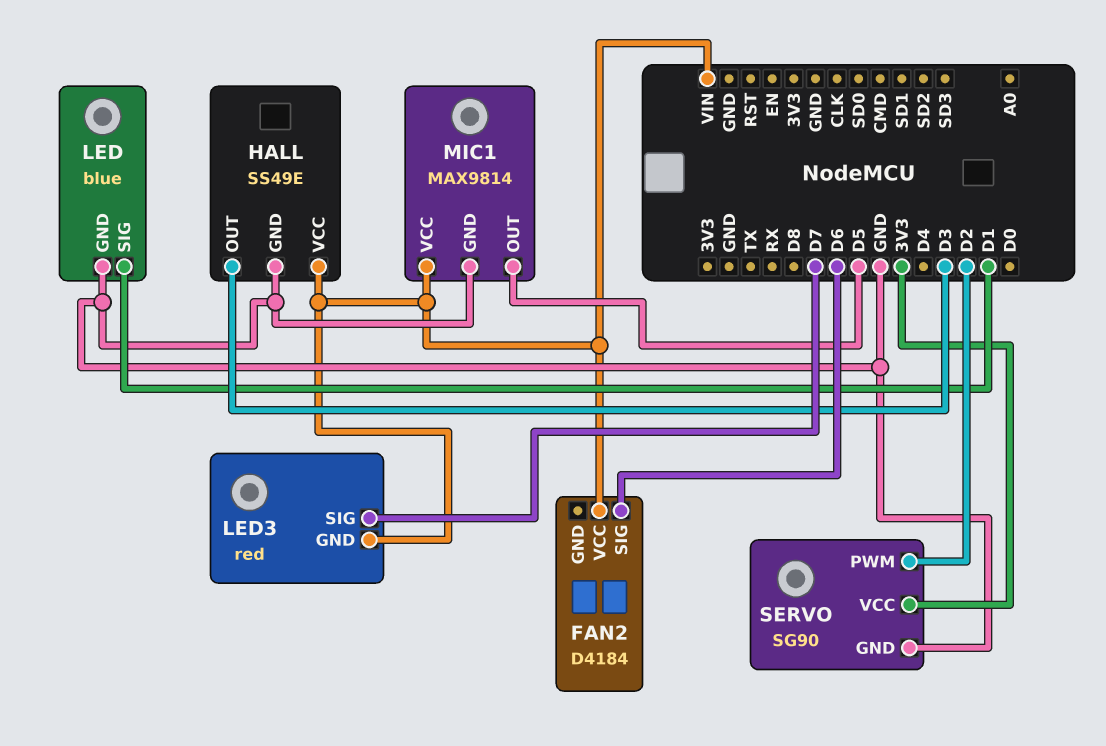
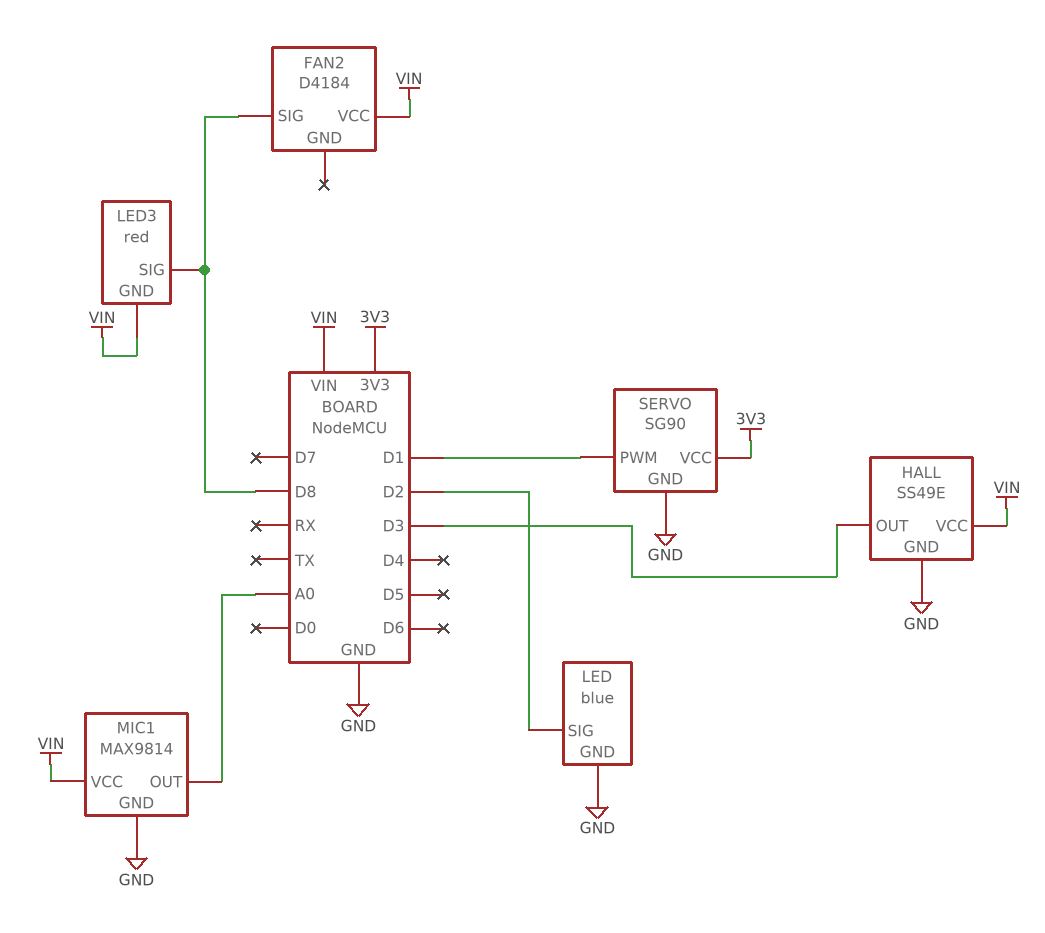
FAN2 pin SIG: D6 -> D8
LED pin SIG: D1 -> D2
LED3 pin SIG: D7 -> D8
MIC1 pin OUT: D5 -> A0
SERVO pin PWM: D2 -> D1

